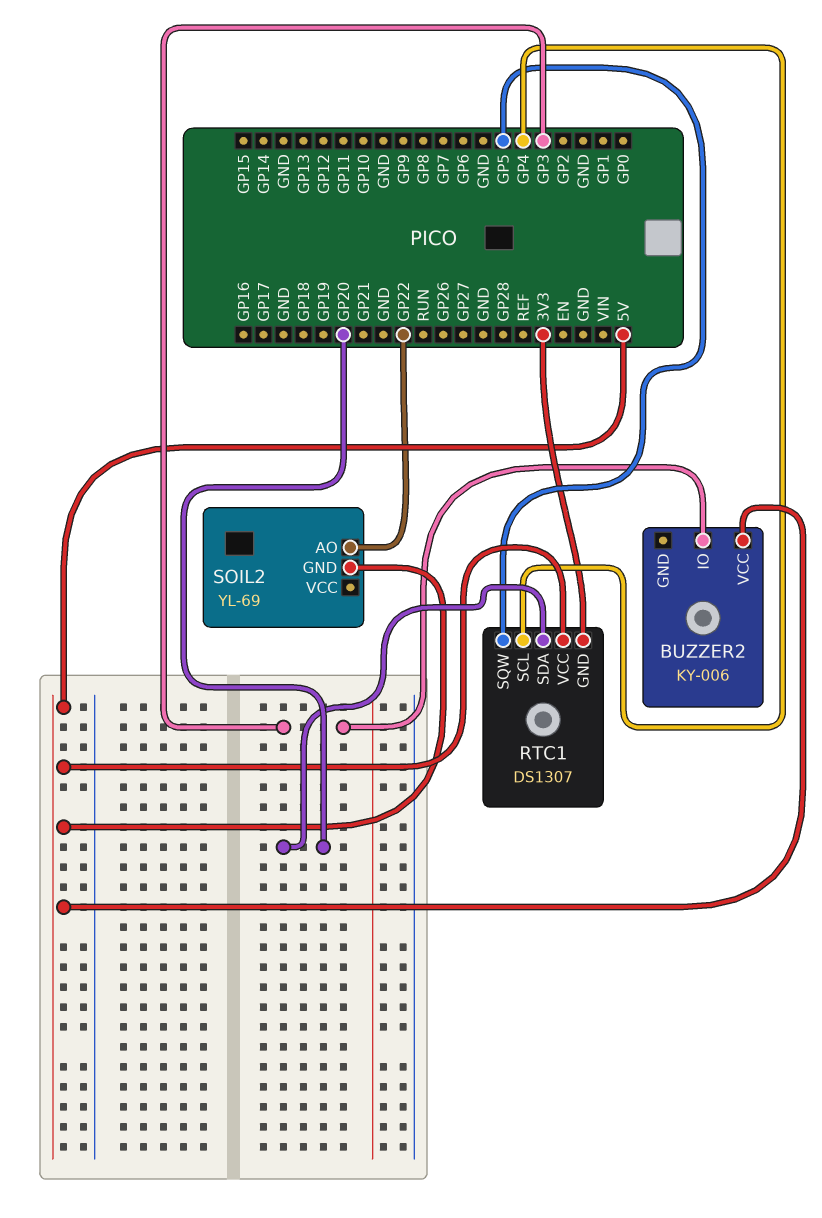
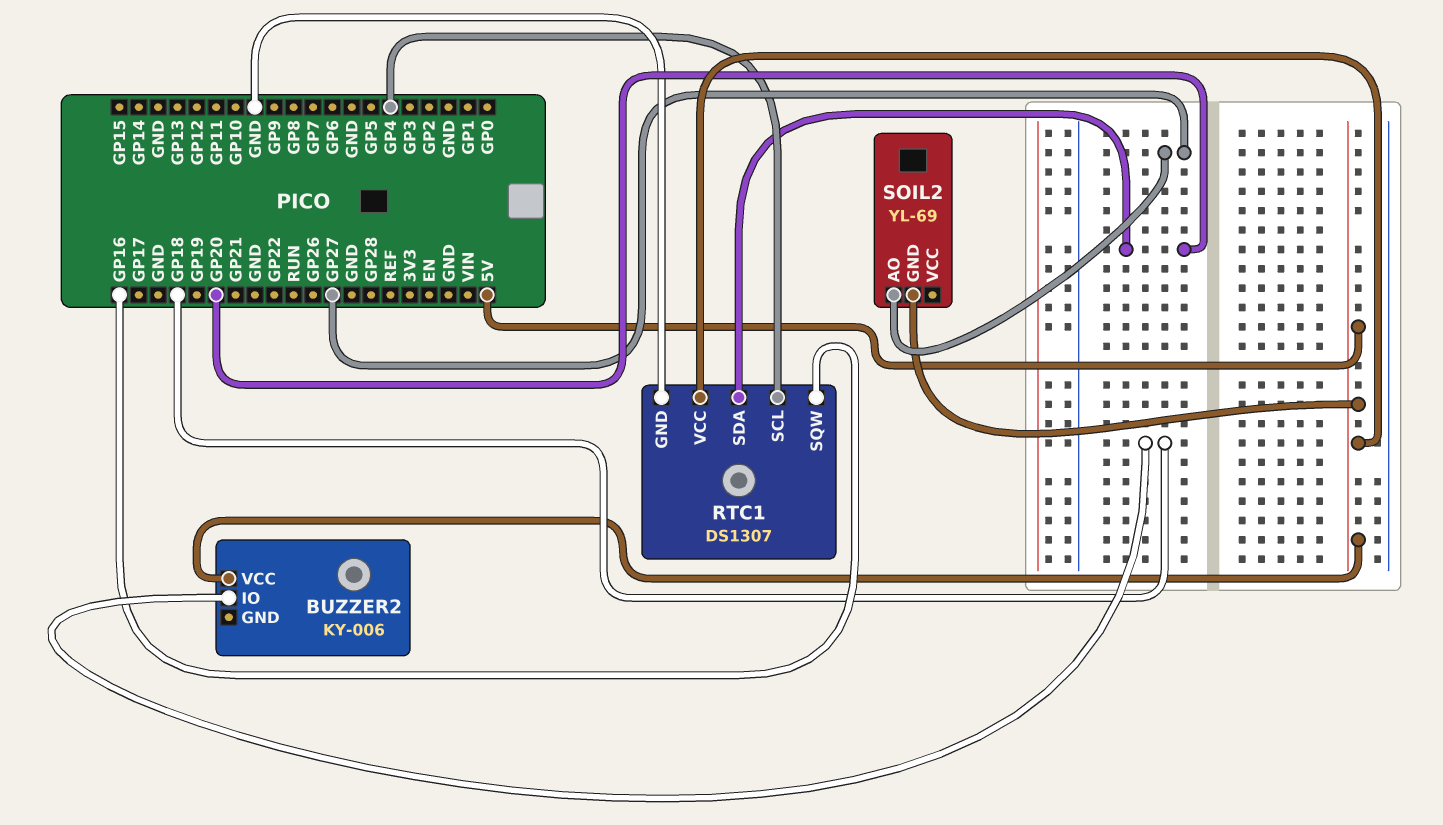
BUZZER2 pin IO: GP3 -> GP18
RTC1 pin GND: 3V3 -> GND
RTC1 pin SQW: GP5 -> GP16
SOIL2 pin AO: GP22 -> GP27

